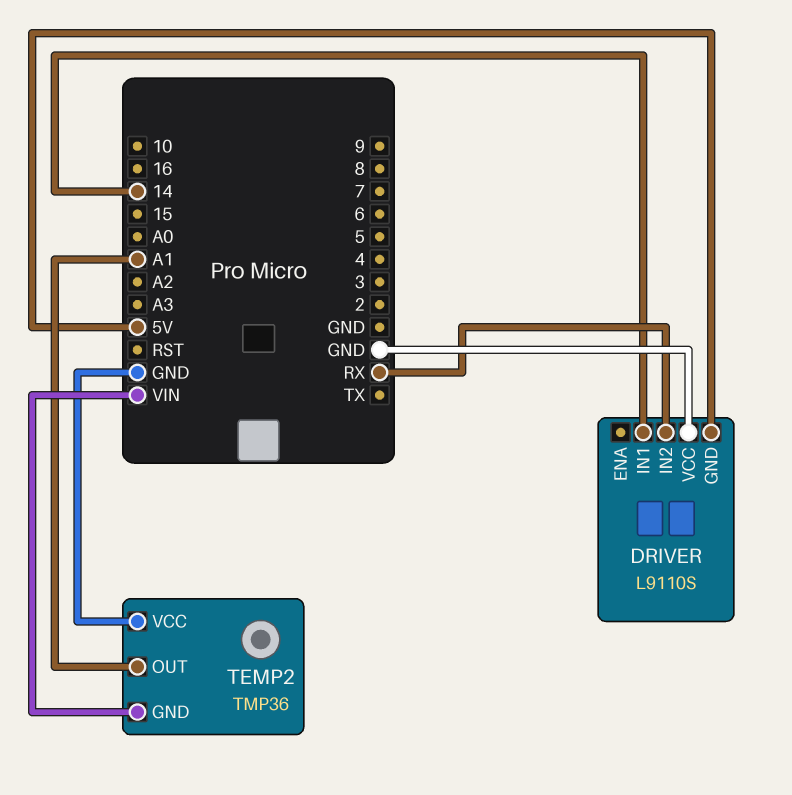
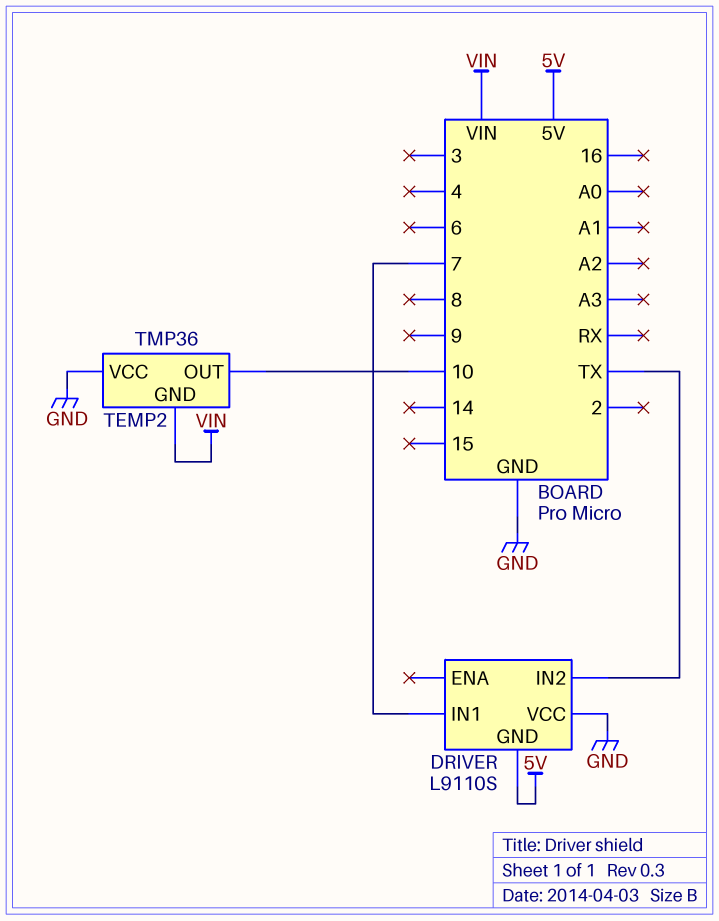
DRIVER pin IN1: 14 -> 7
DRIVER pin IN2: RX -> TX
TEMP2 pin OUT: A1 -> 10

